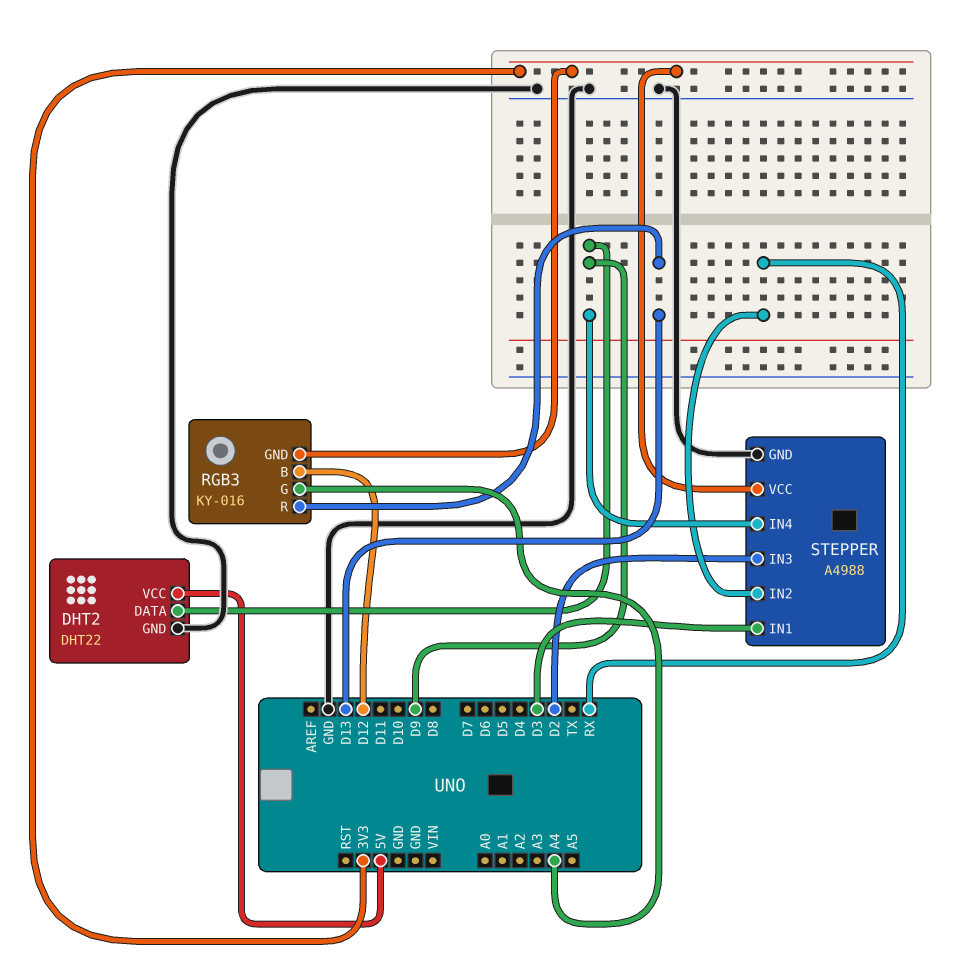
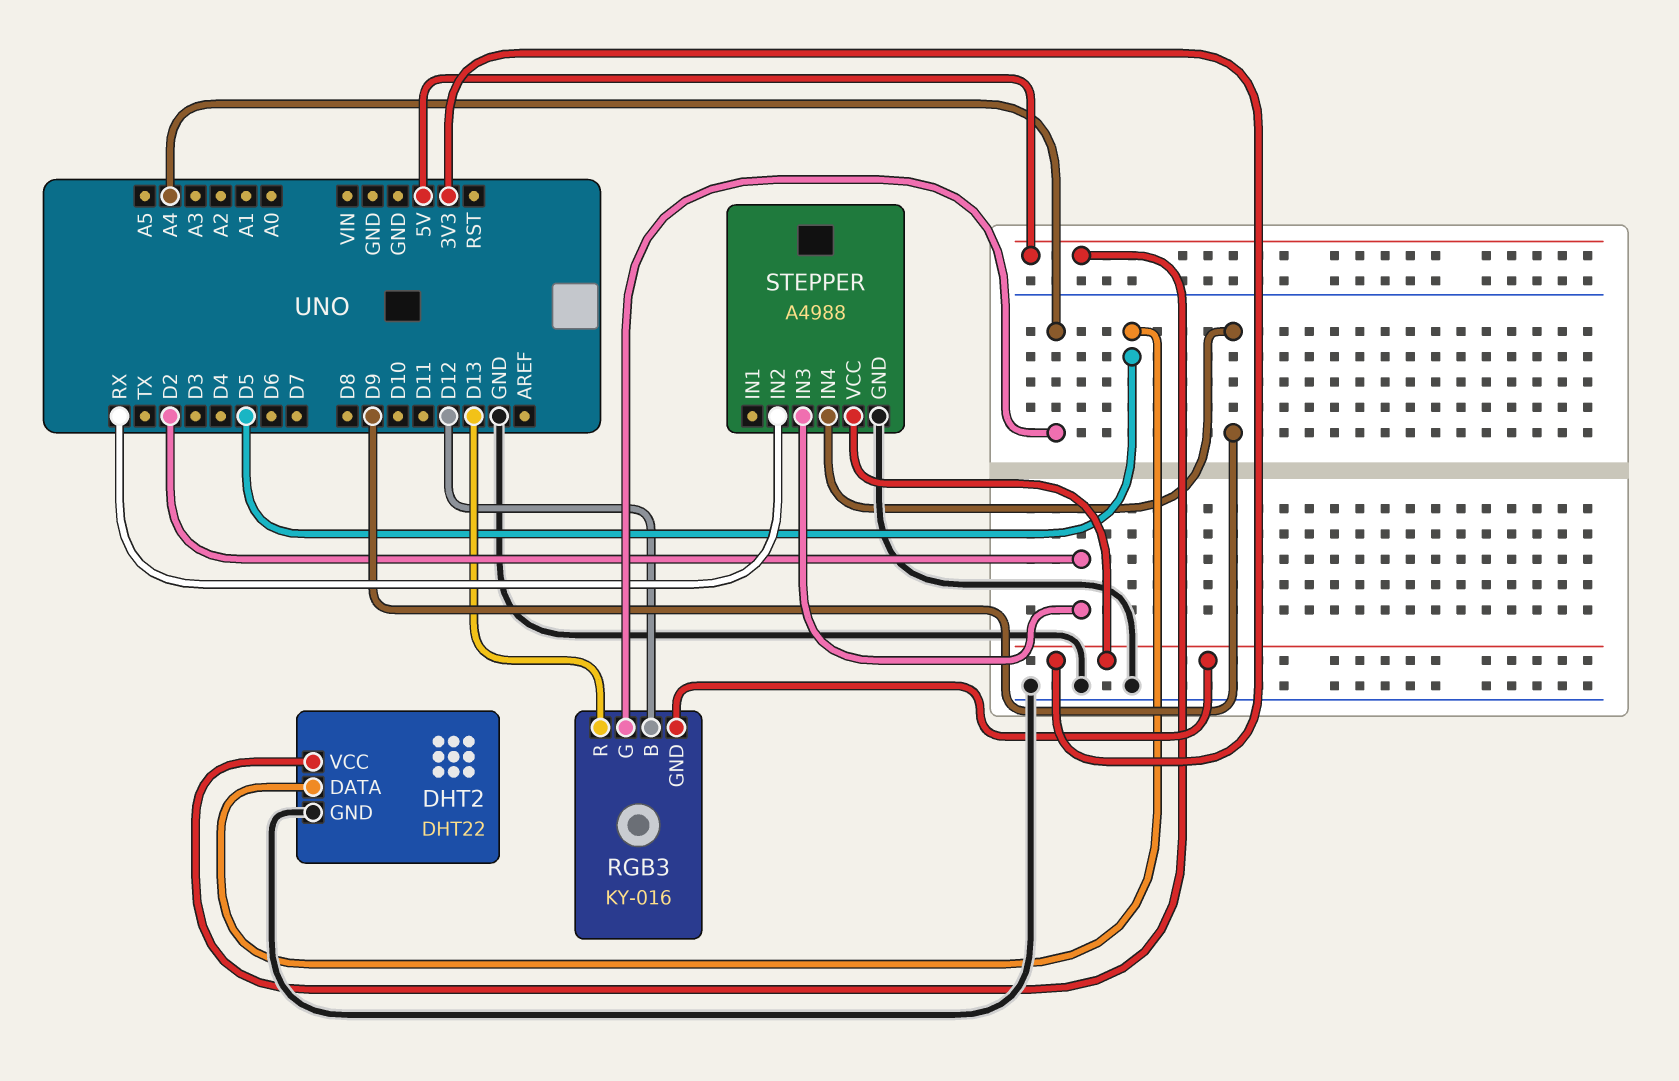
DHT2 pin DATA: D9 -> D5
STEPPER pin IN1: D3 -> none

